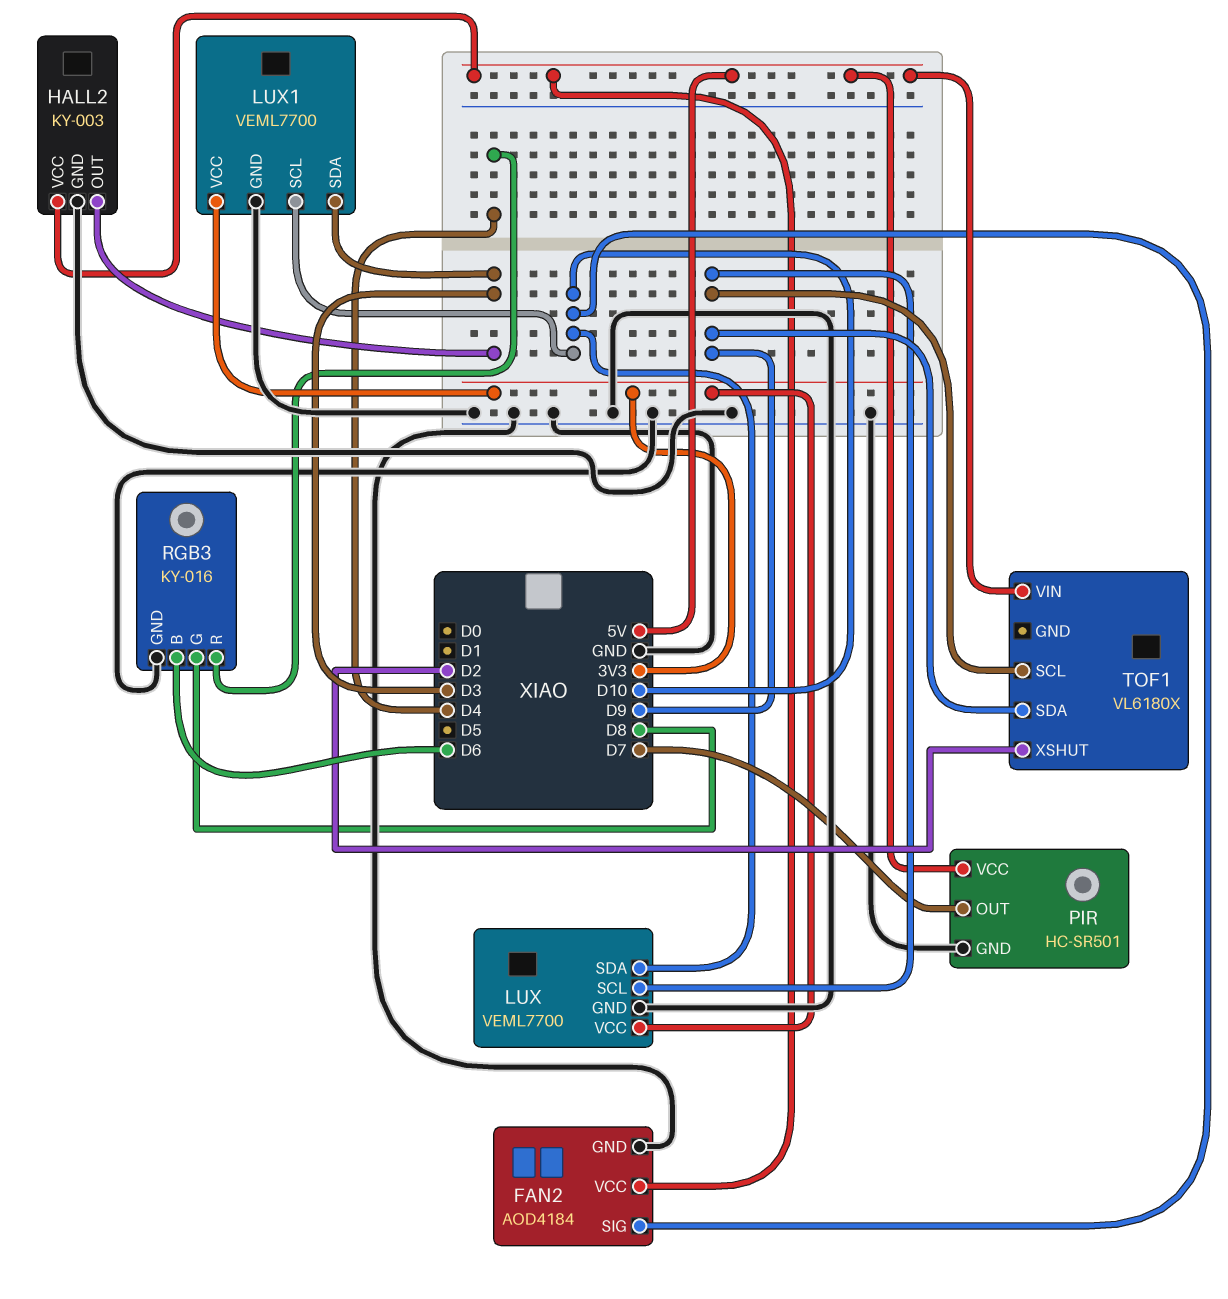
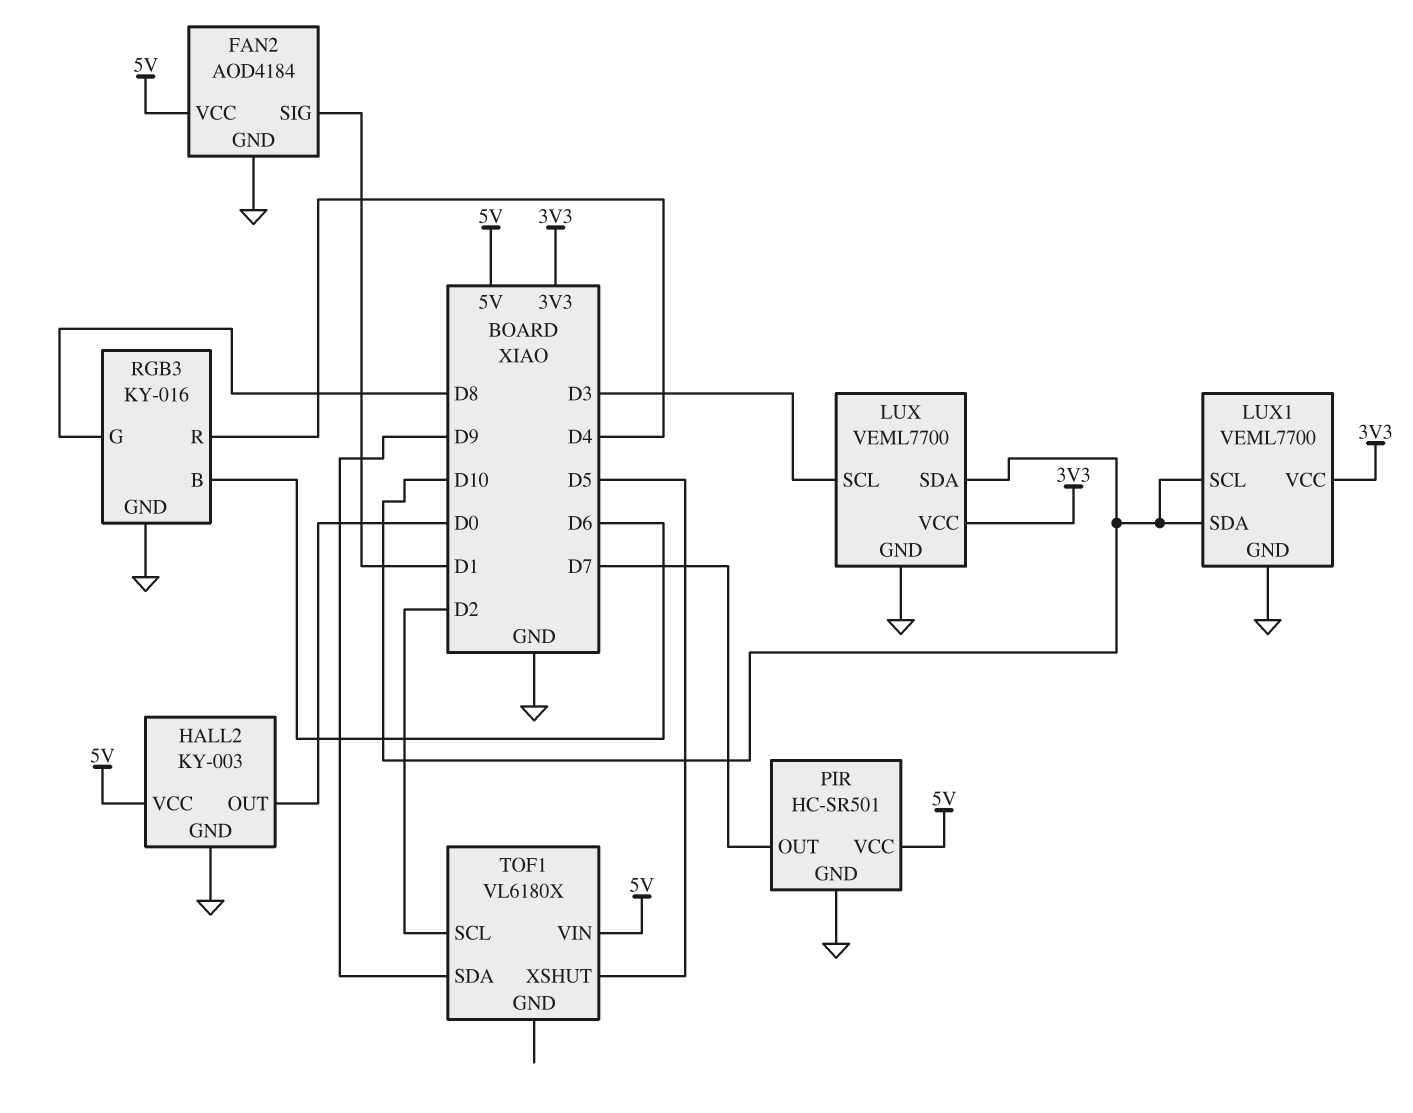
FAN2 pin SIG: D10 -> D1
HALL2 pin OUT: D3 -> D0
LUX pin SCL: D9 -> D3
LUX1 pin SDA: D3 -> D10
TOF1 pin SCL: D9 -> D2
TOF1 pin XSHUT: D2 -> D5

